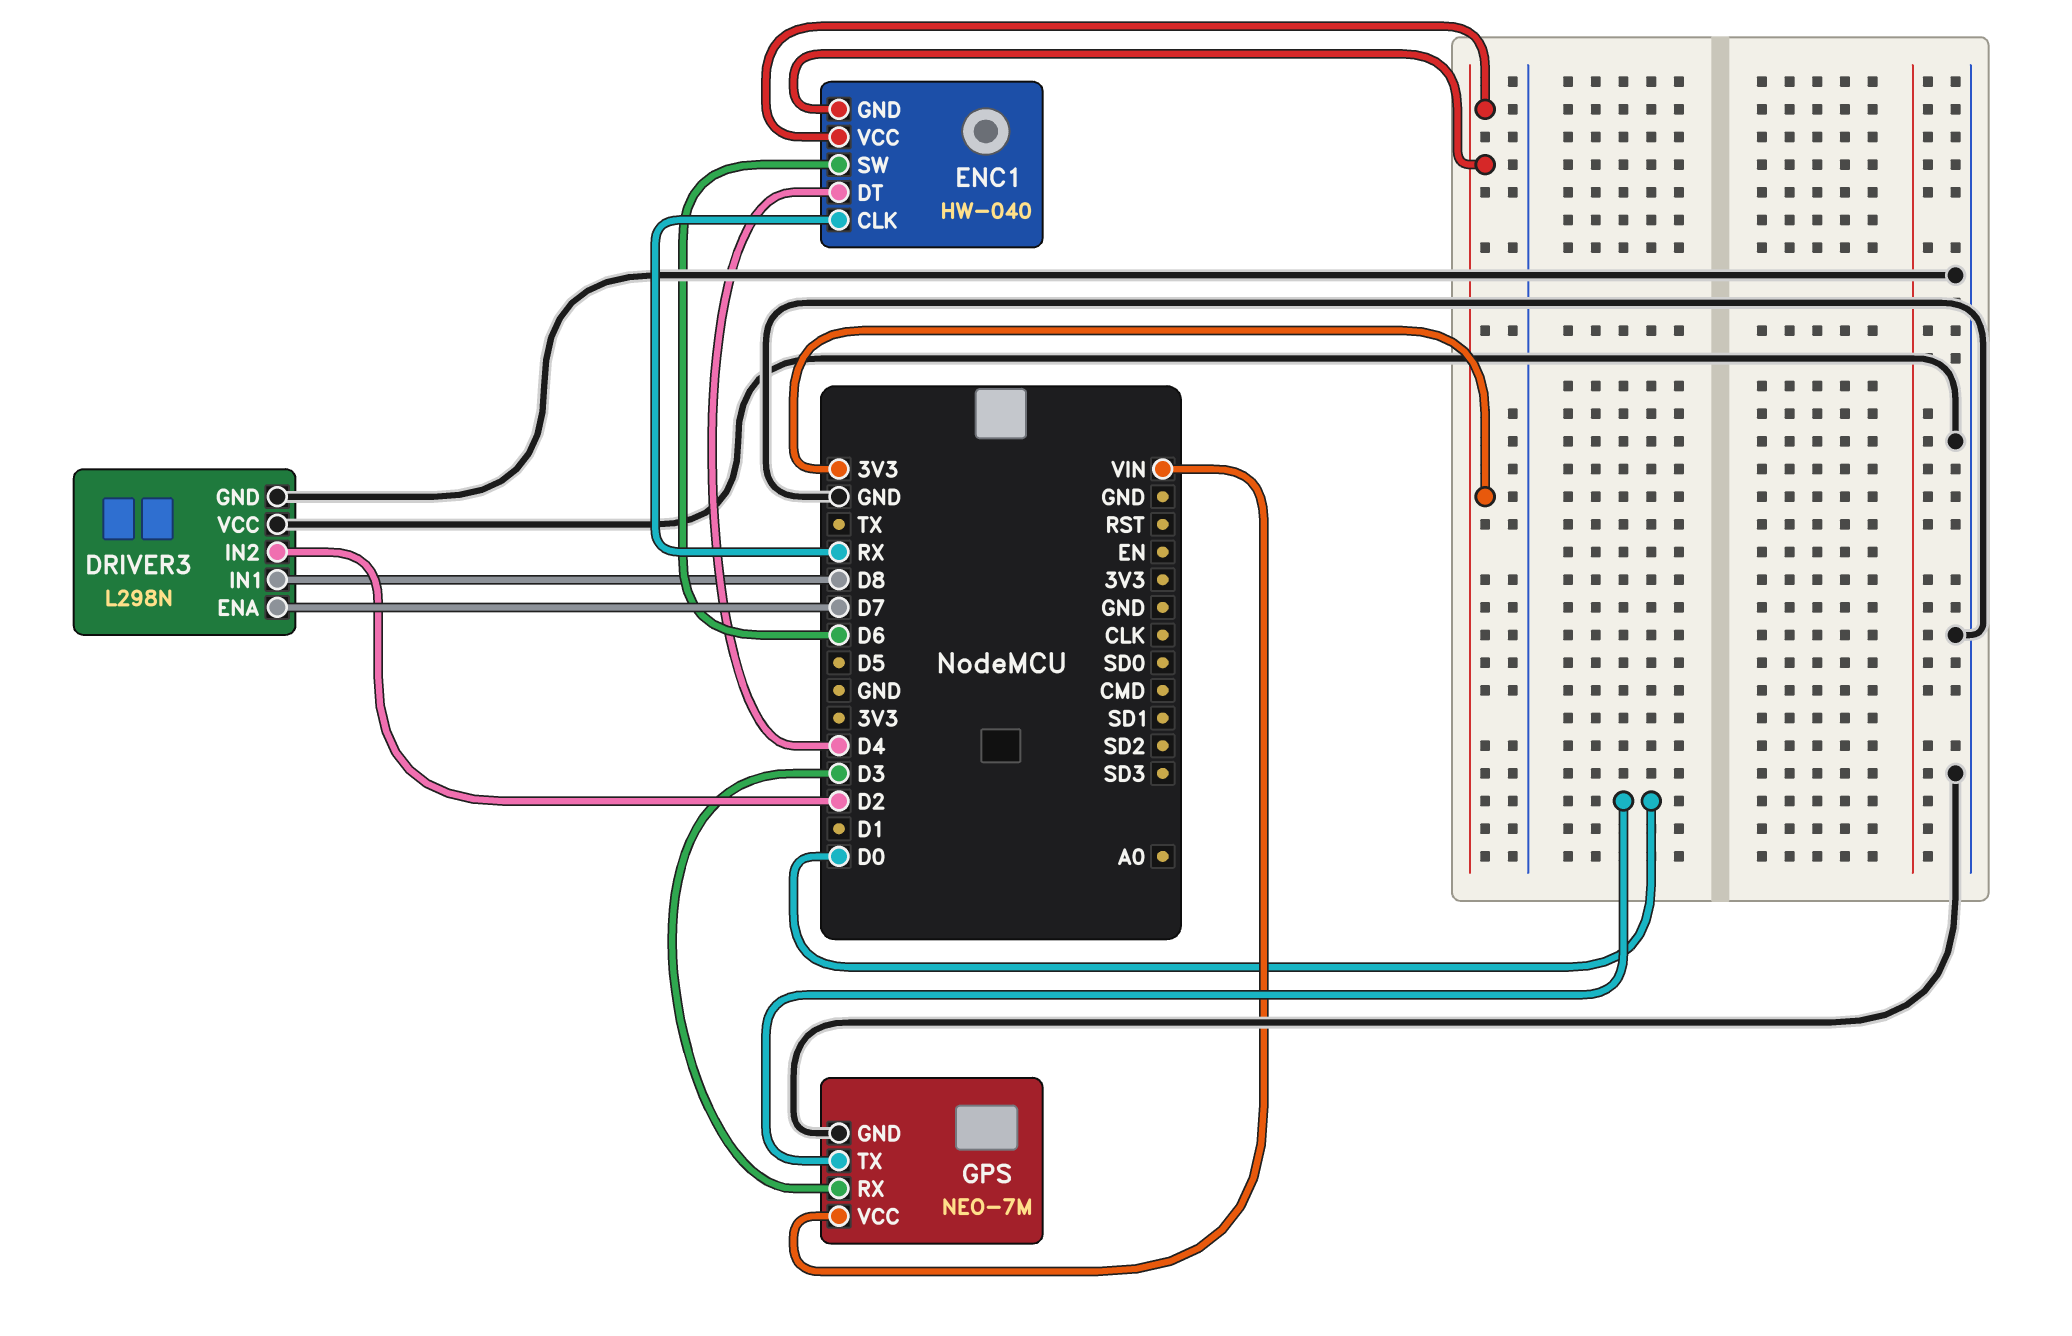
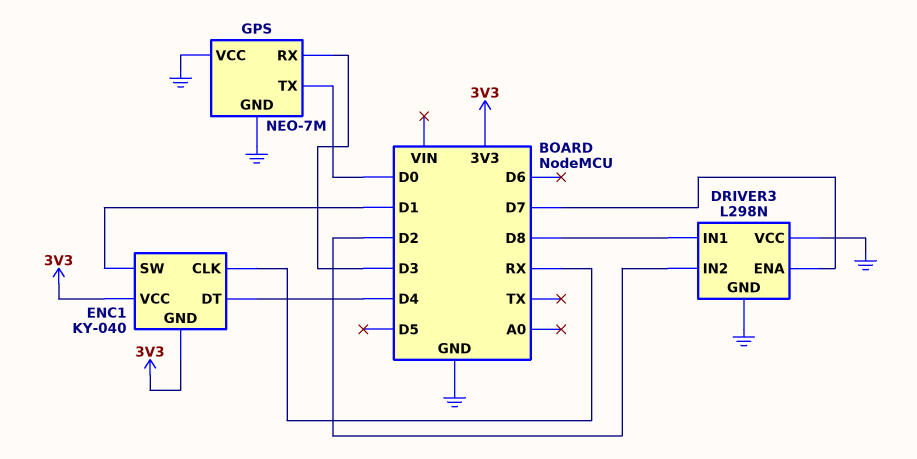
ENC1: HW-040 -> KY-040
ENC1 pin SW: D6 -> D1
GPS pin VCC: VIN -> GND

